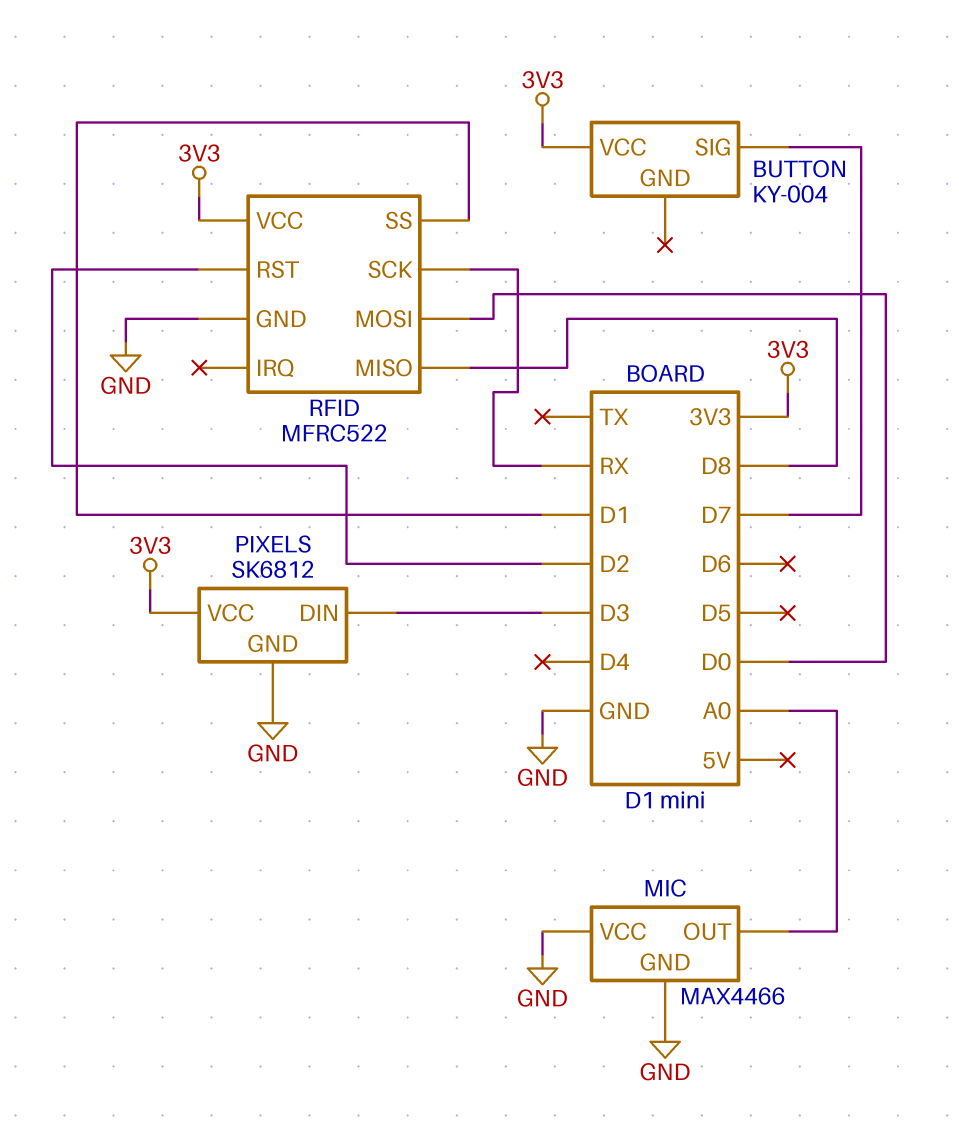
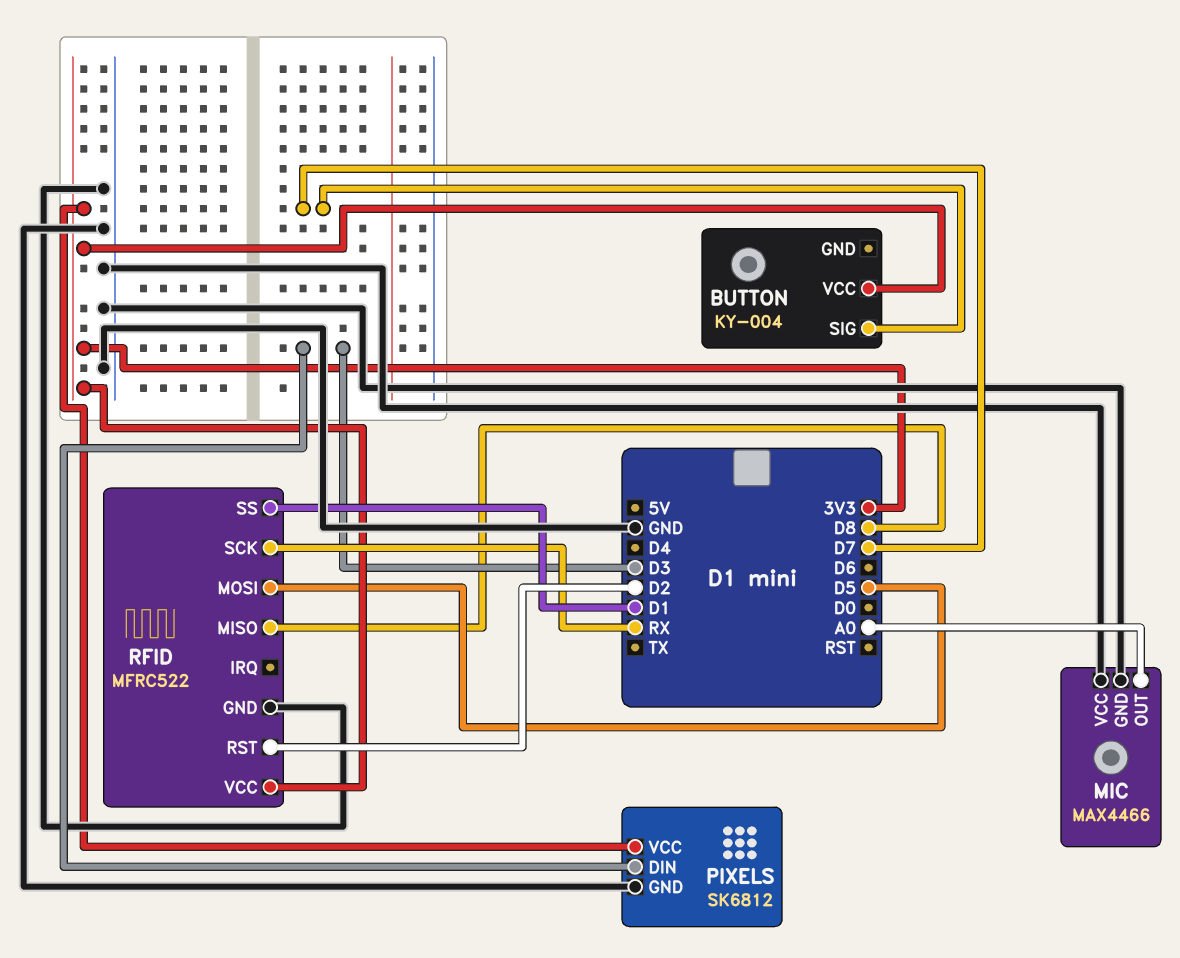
RFID pin MOSI: D0 -> D5

